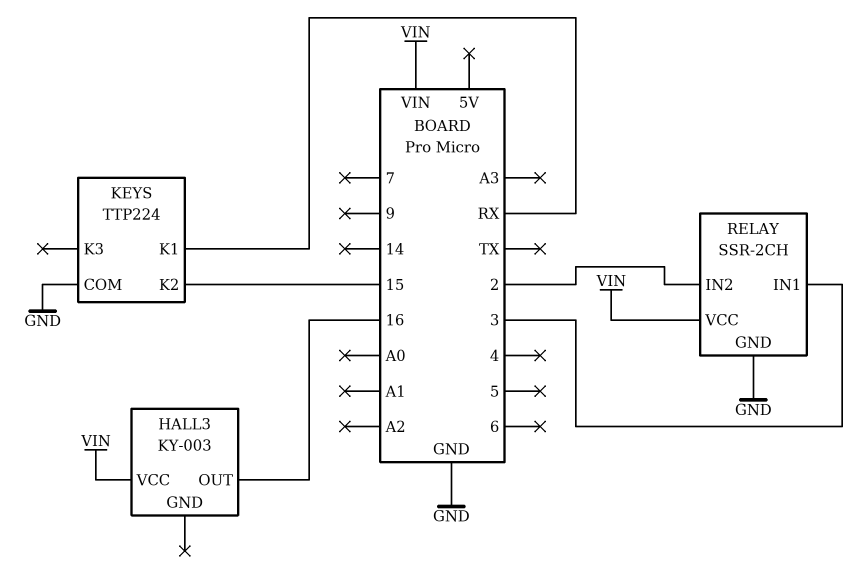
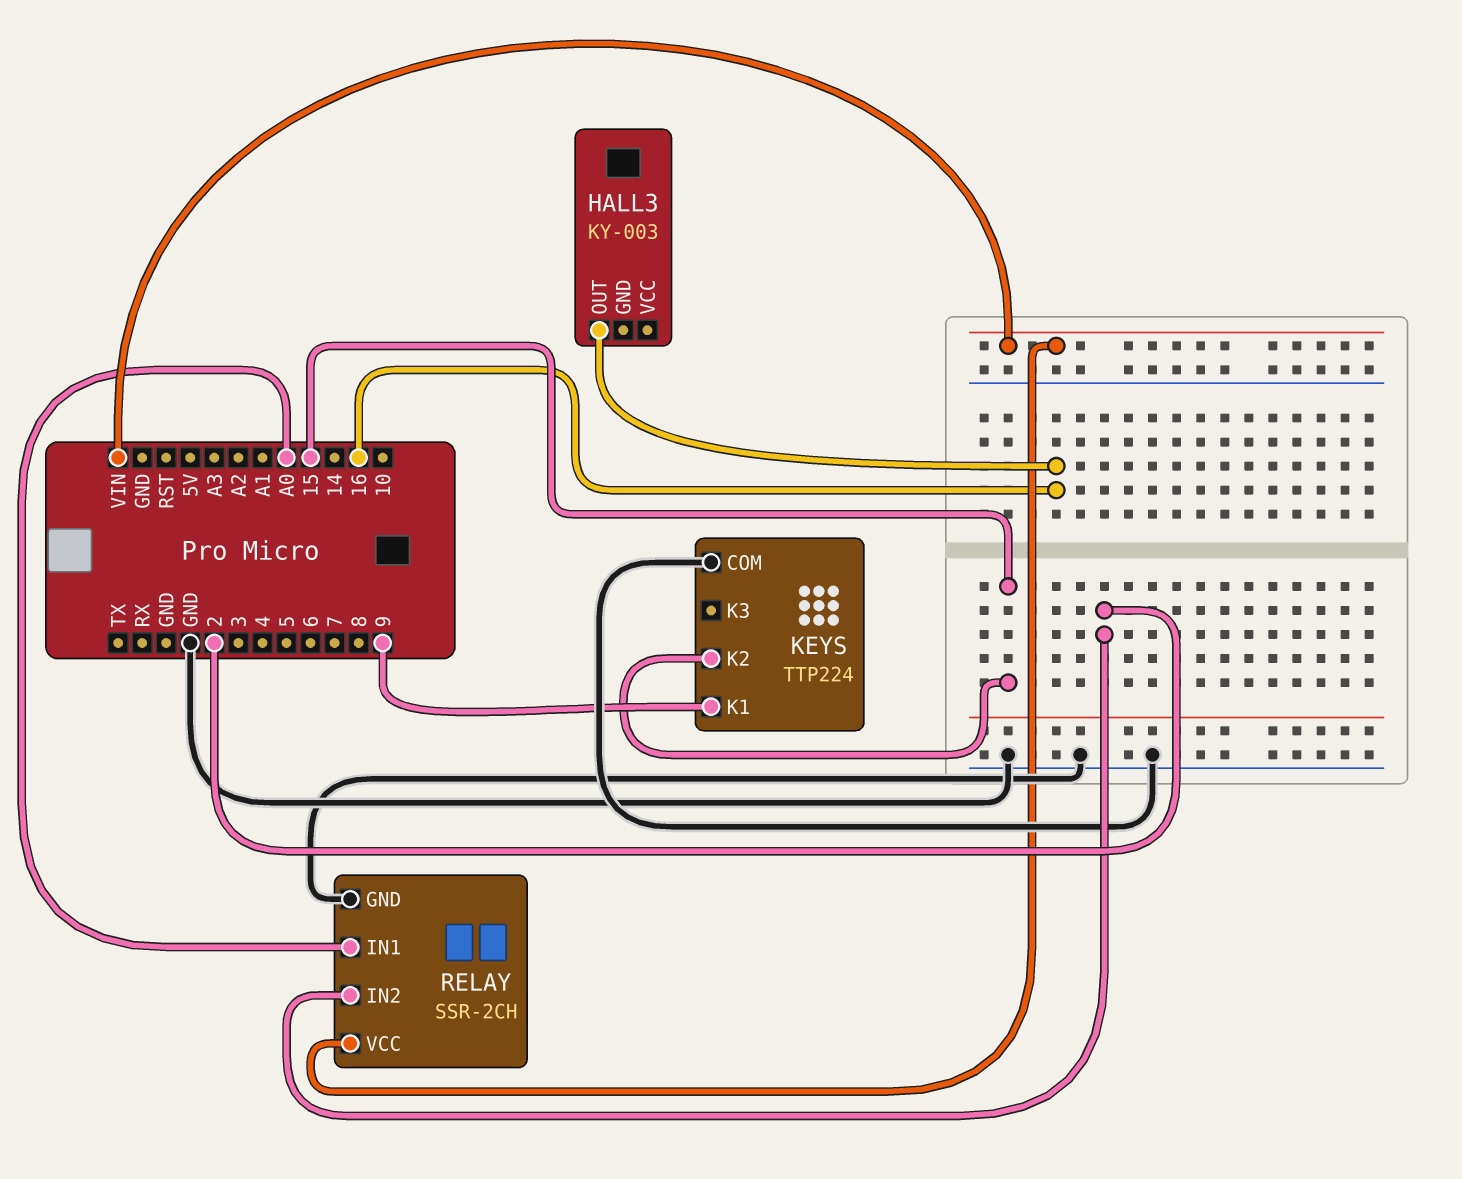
HALL3 pin VCC: VIN -> none
KEYS pin K1: RX -> 9
RELAY pin IN1: 3 -> A0

